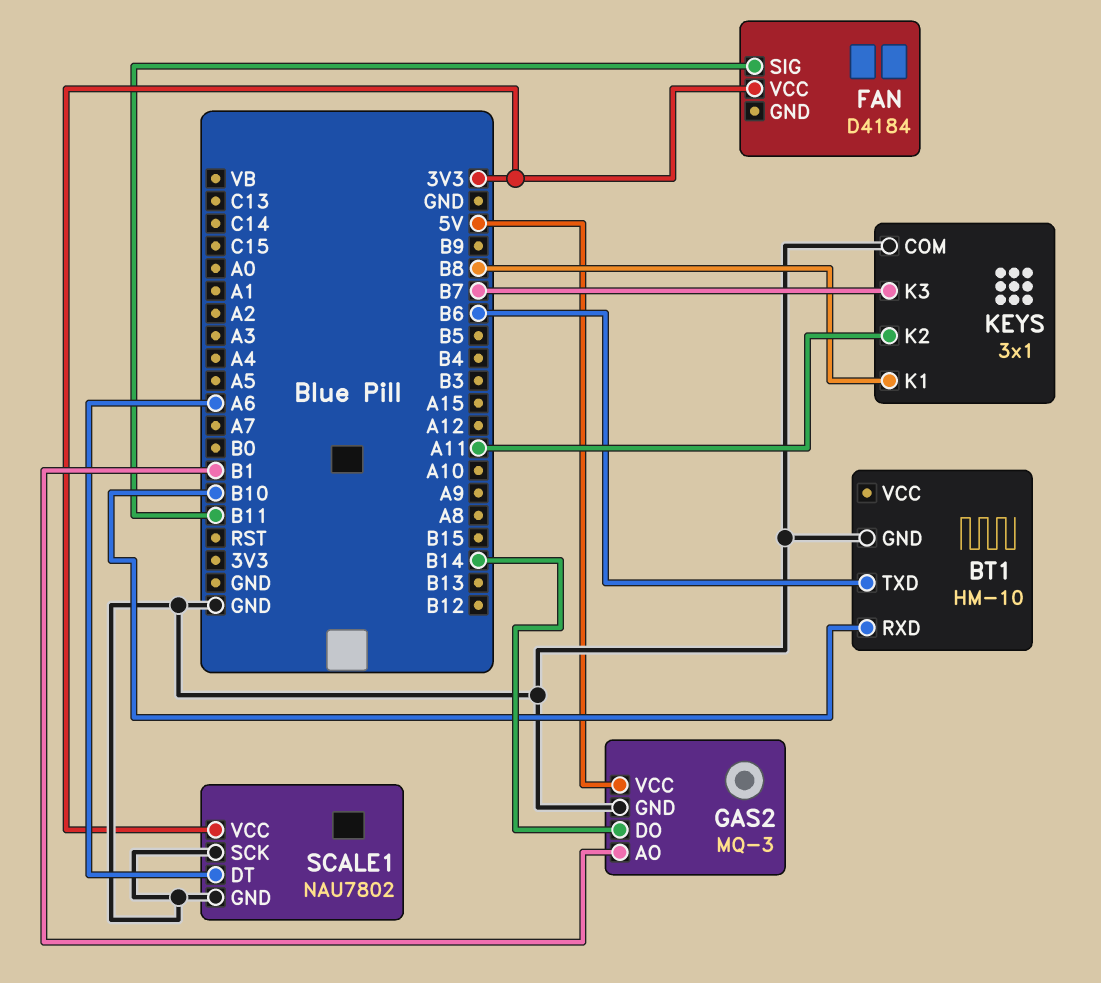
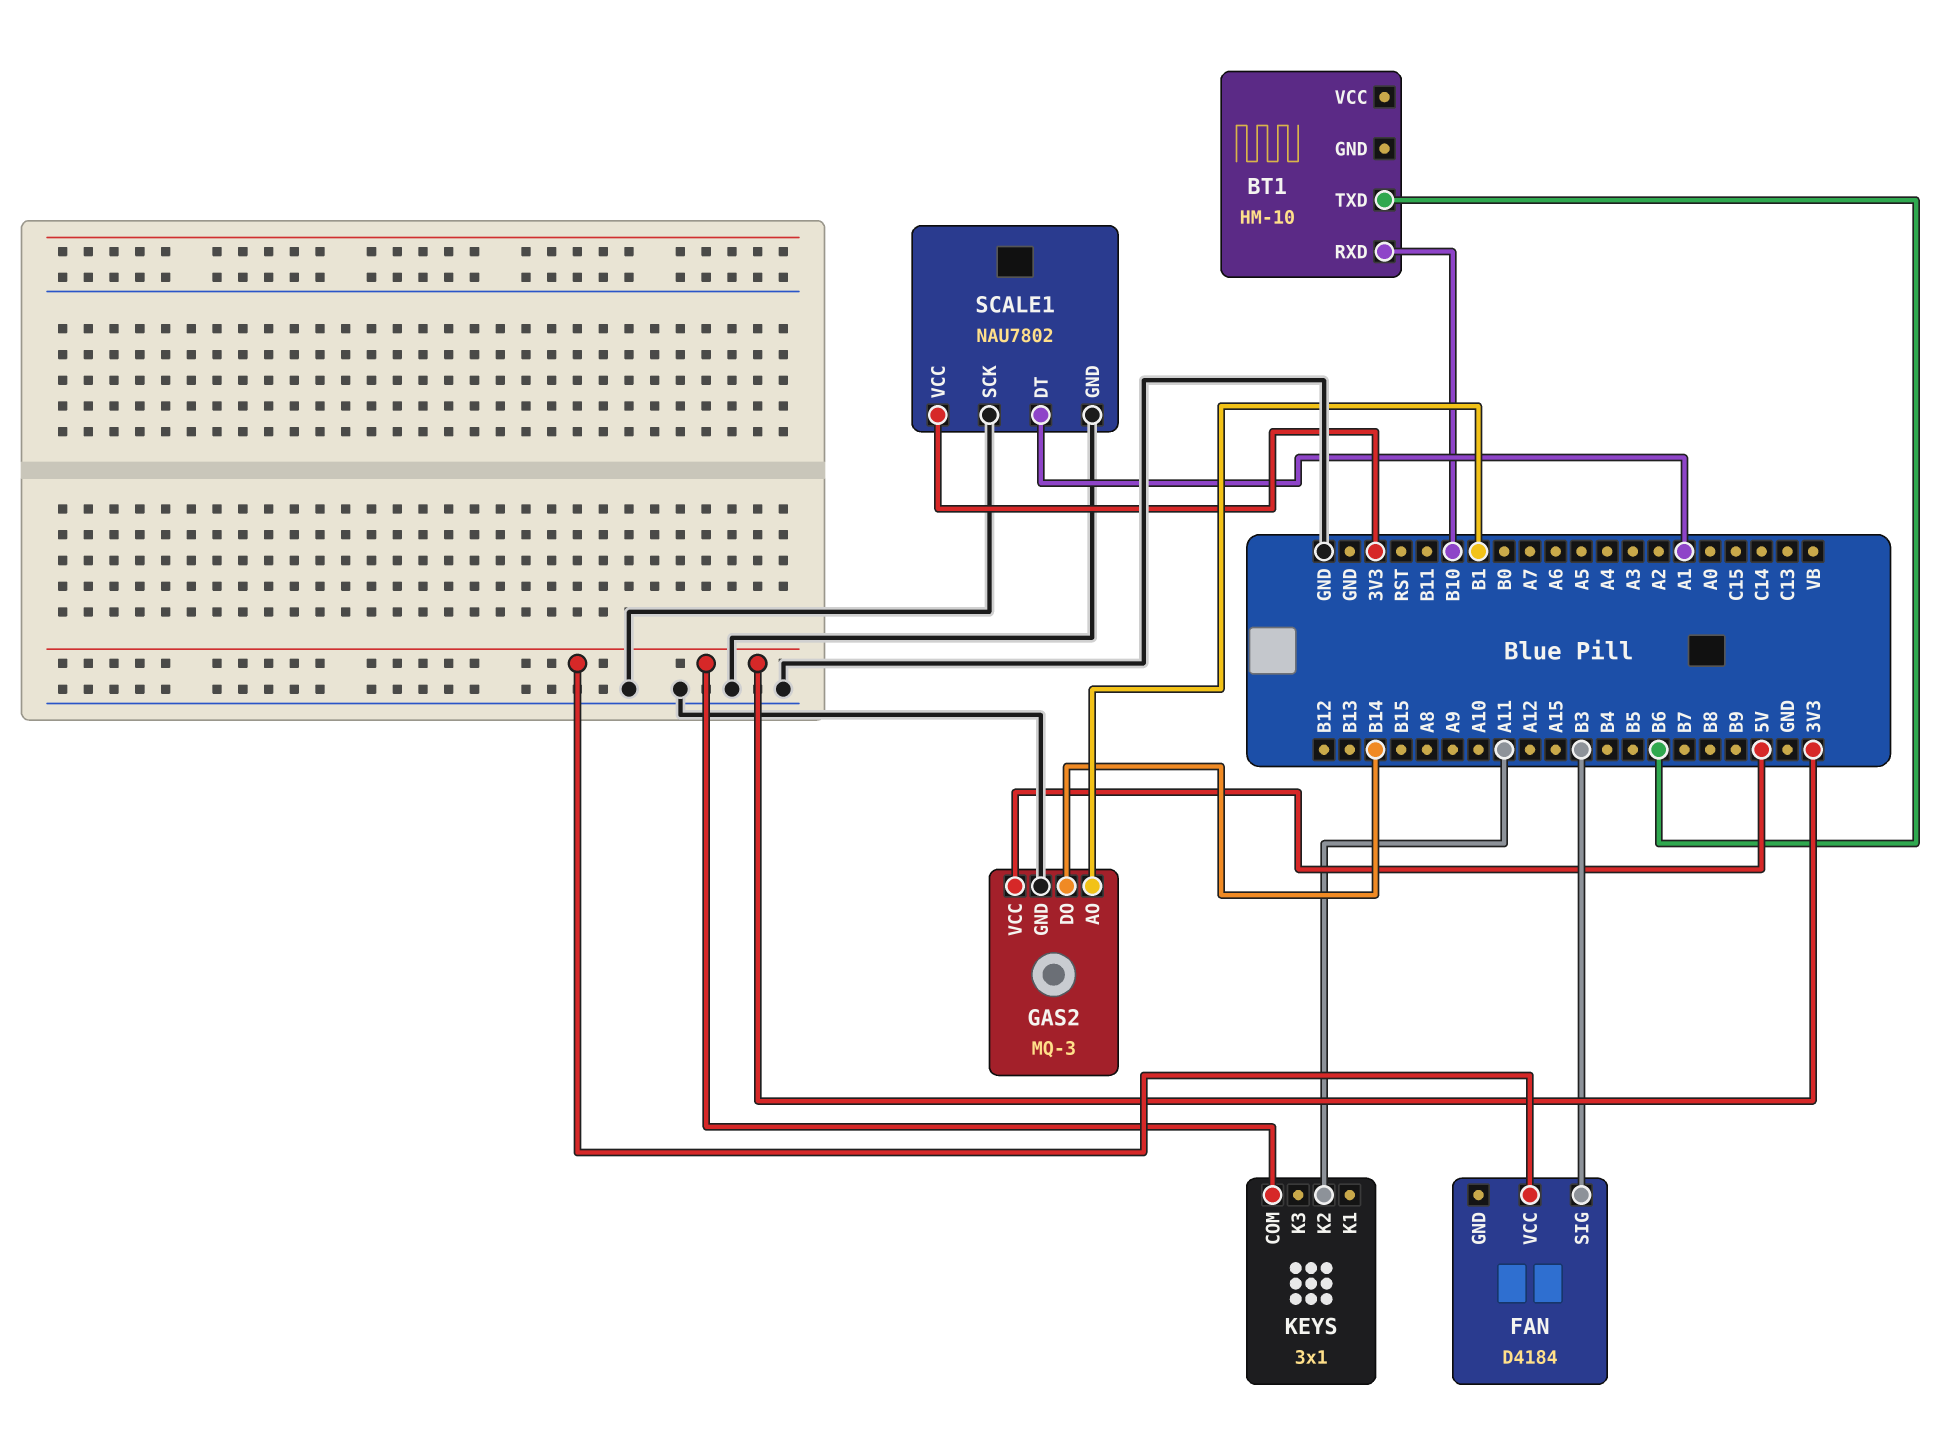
BT1 pin GND: GND -> none
FAN pin SIG: B11 -> B3
KEYS pin COM: GND -> 3V3
KEYS pin K1: B8 -> none
KEYS pin K3: B7 -> none
SCALE1 pin DT: A6 -> A1

